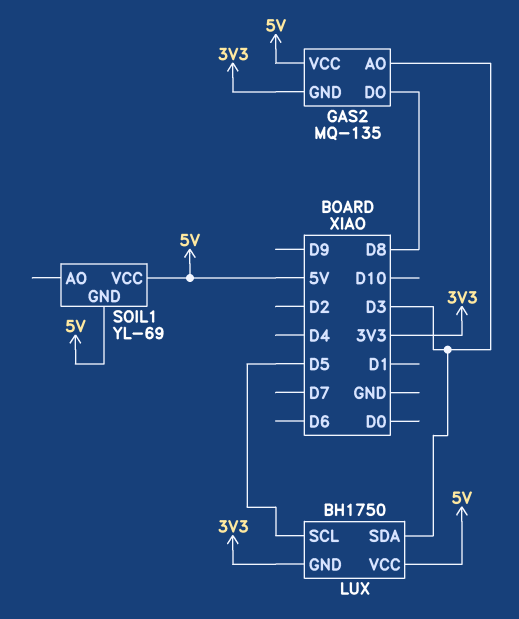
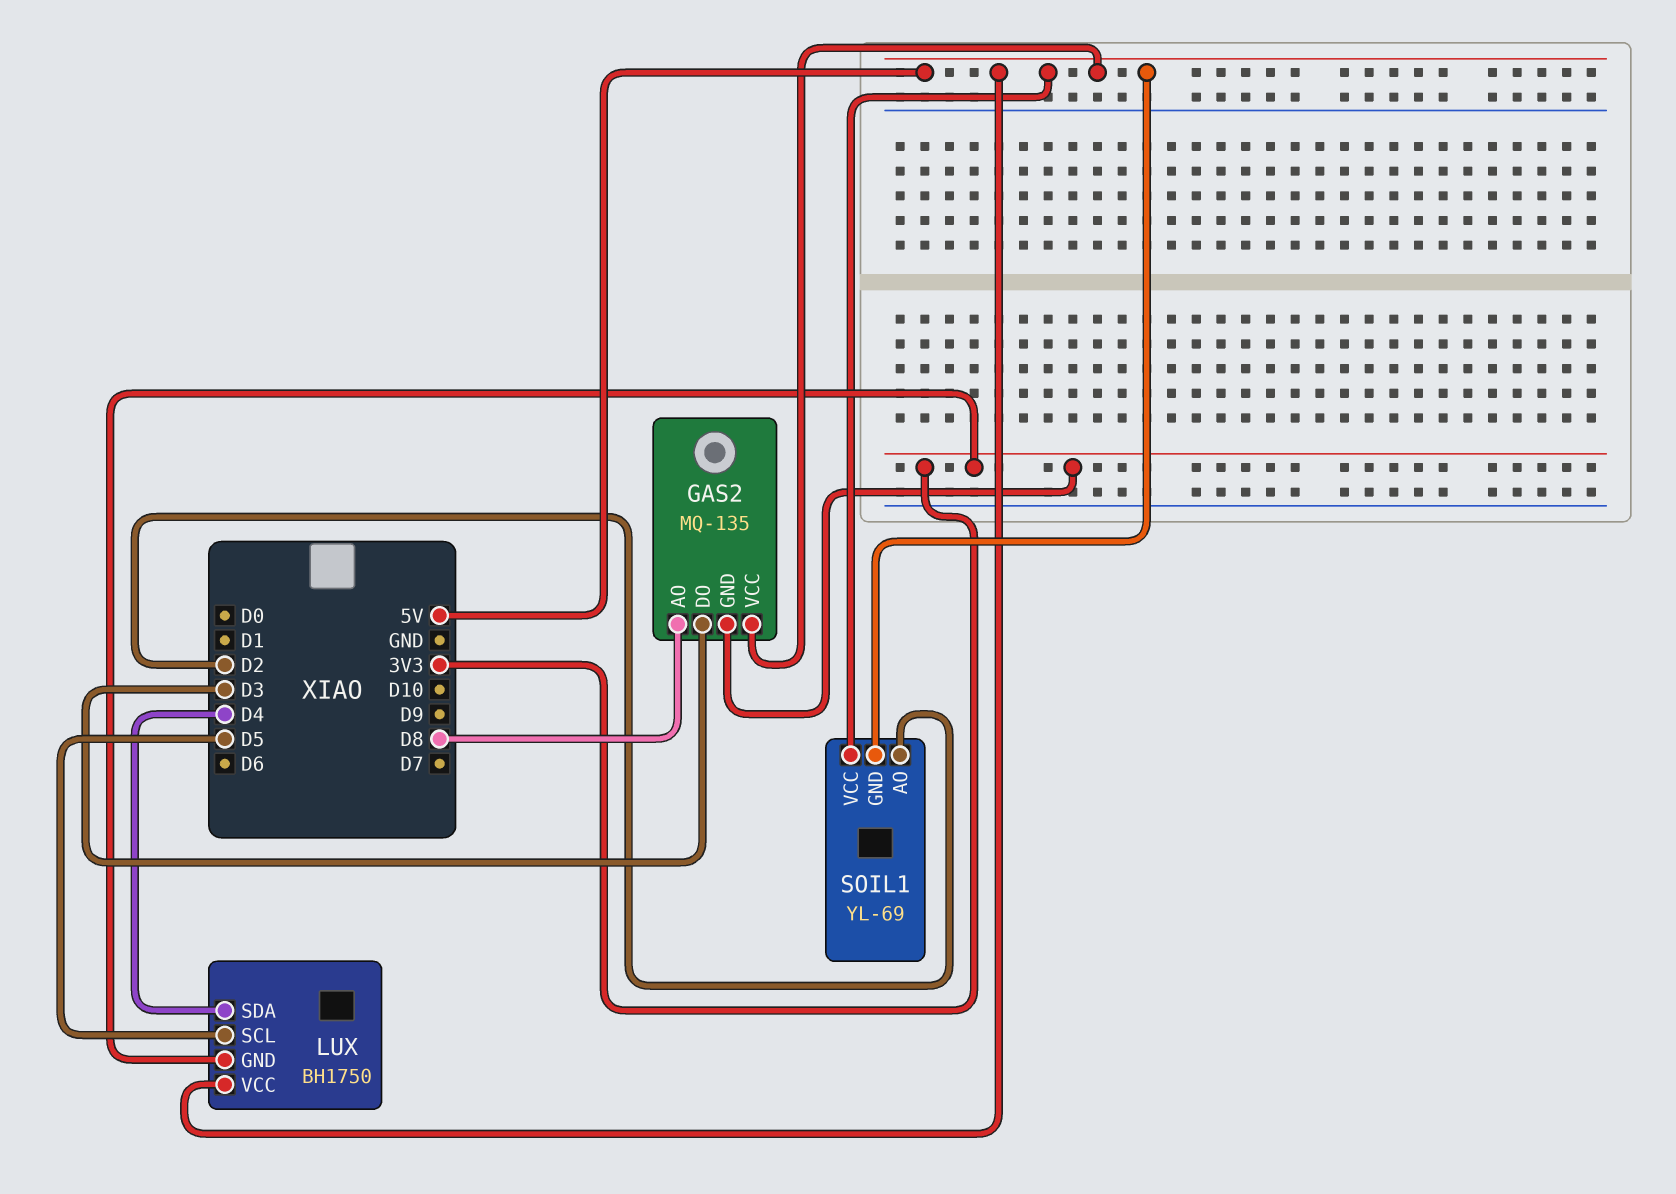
GAS2 pin AO: D3 -> D8
GAS2 pin DO: D8 -> D3
LUX pin SDA: D3 -> D4
SOIL1 pin AO: none -> D2

